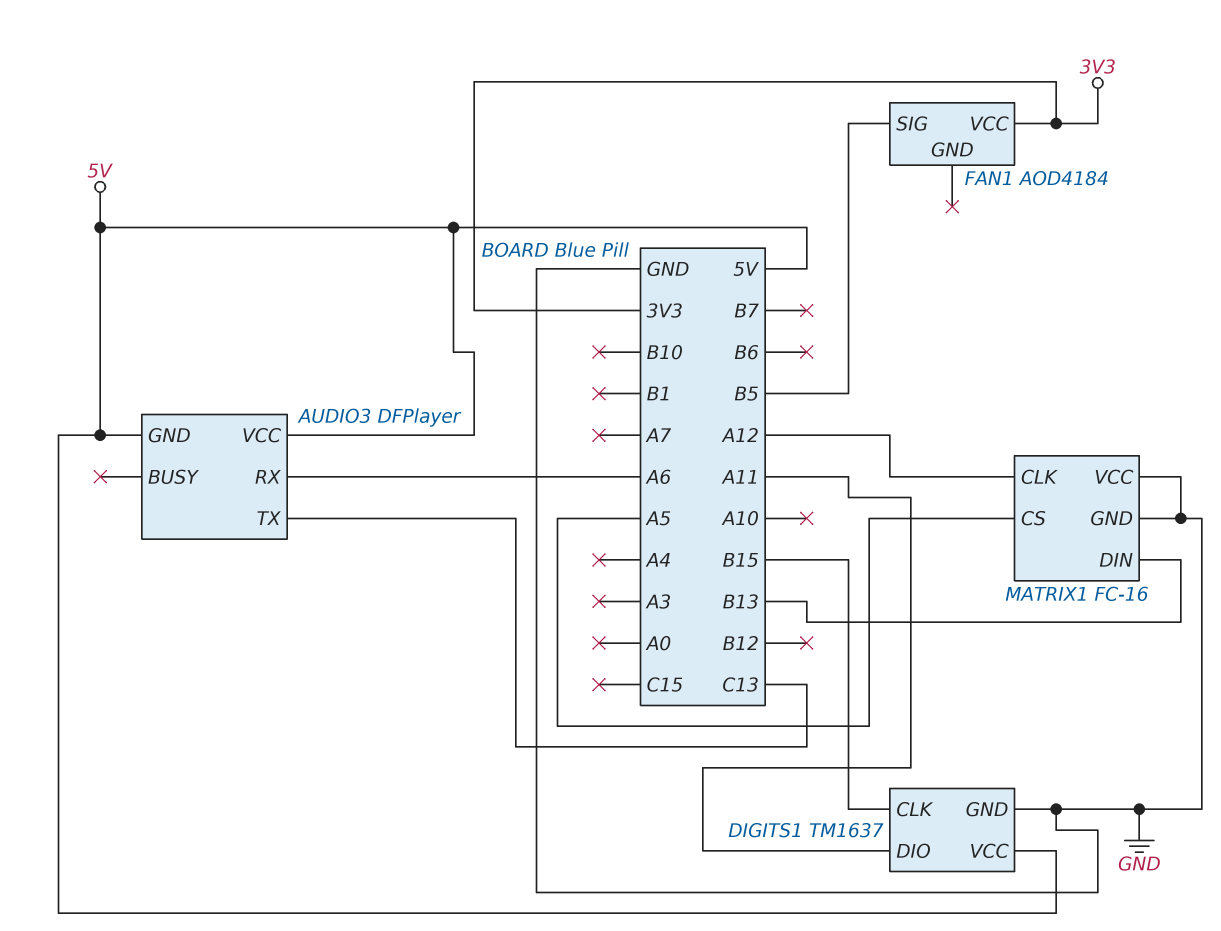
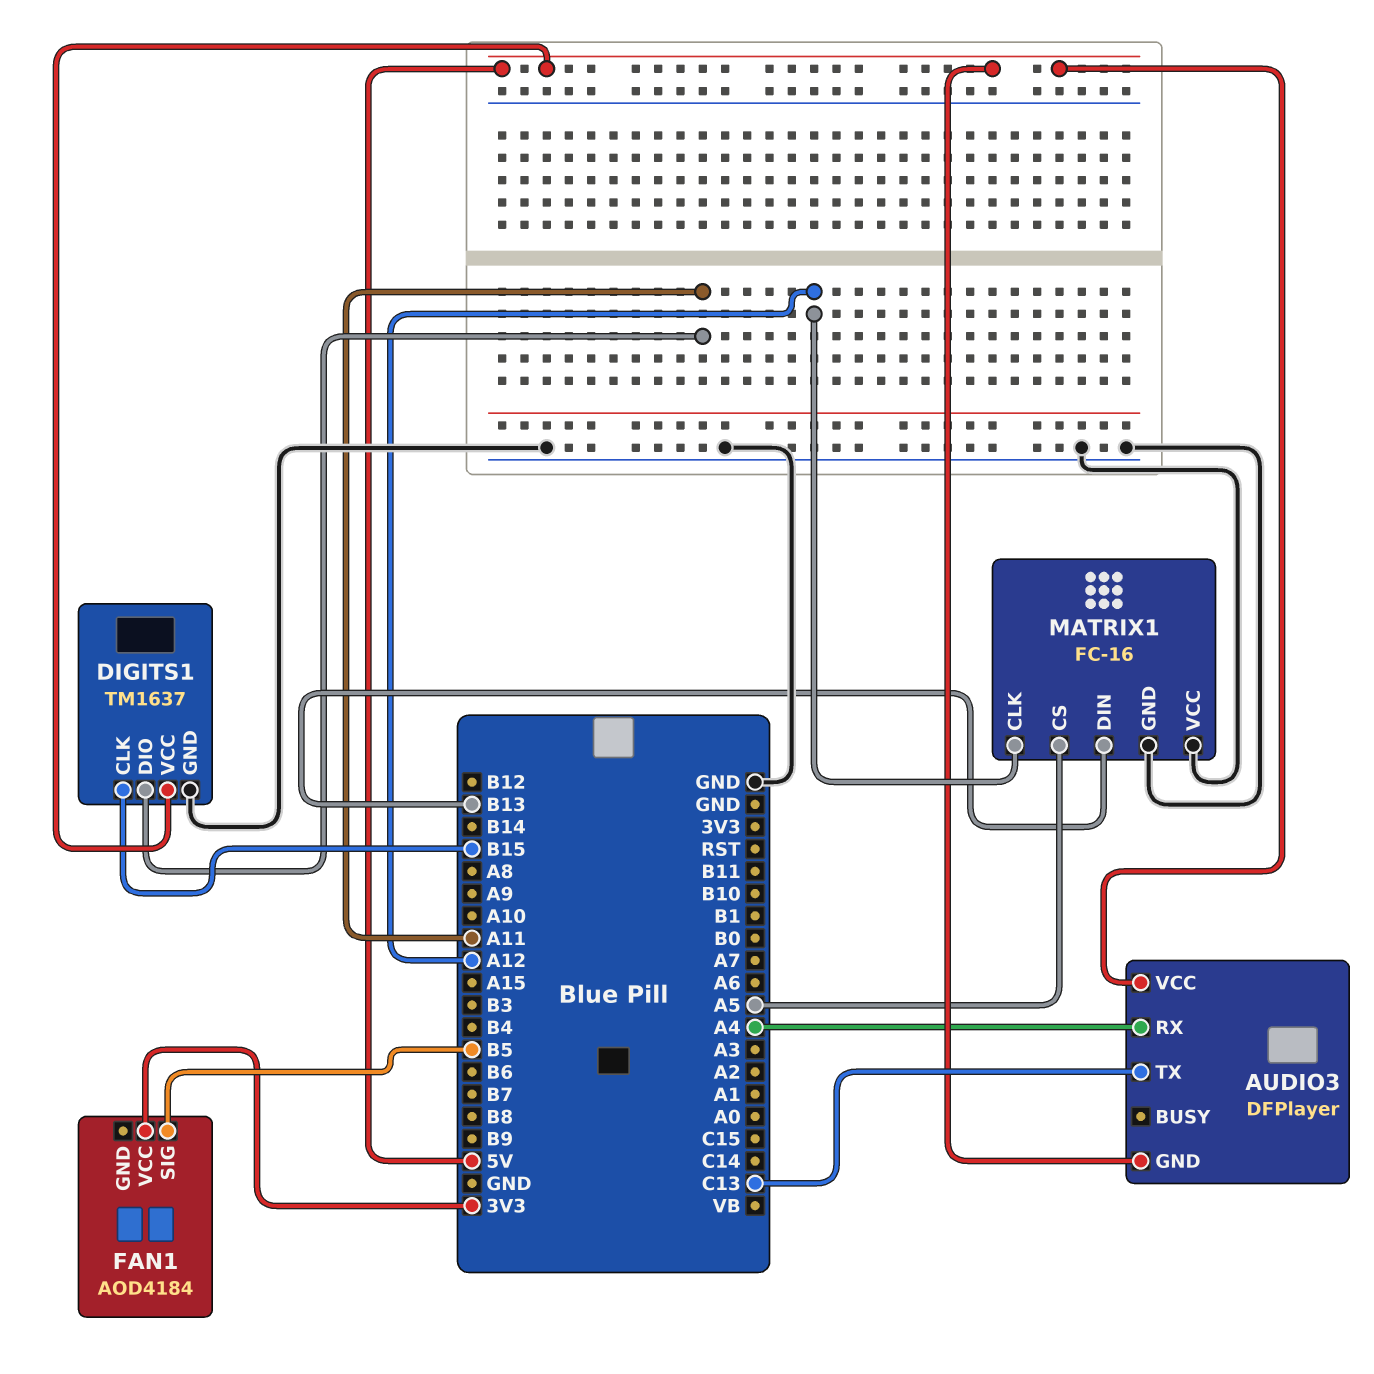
AUDIO3 pin RX: A6 -> A4

